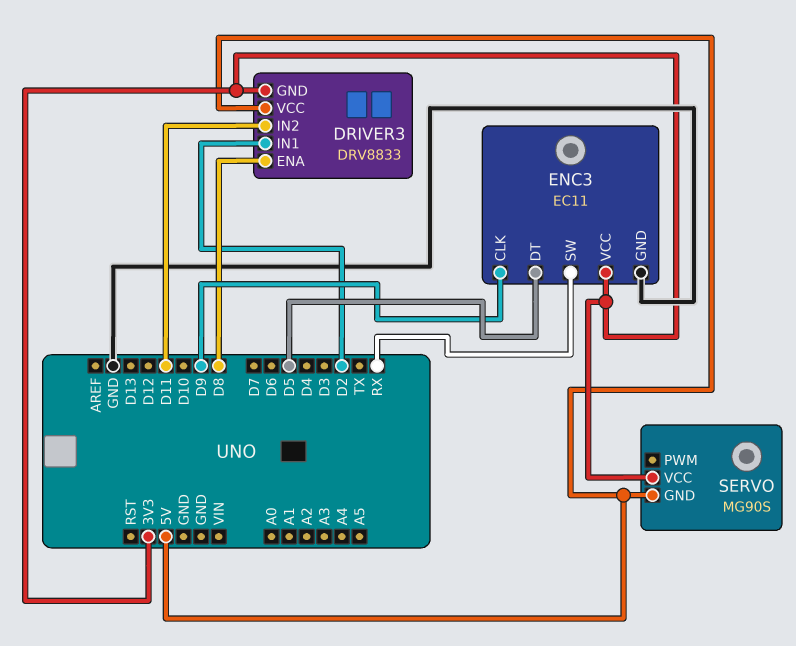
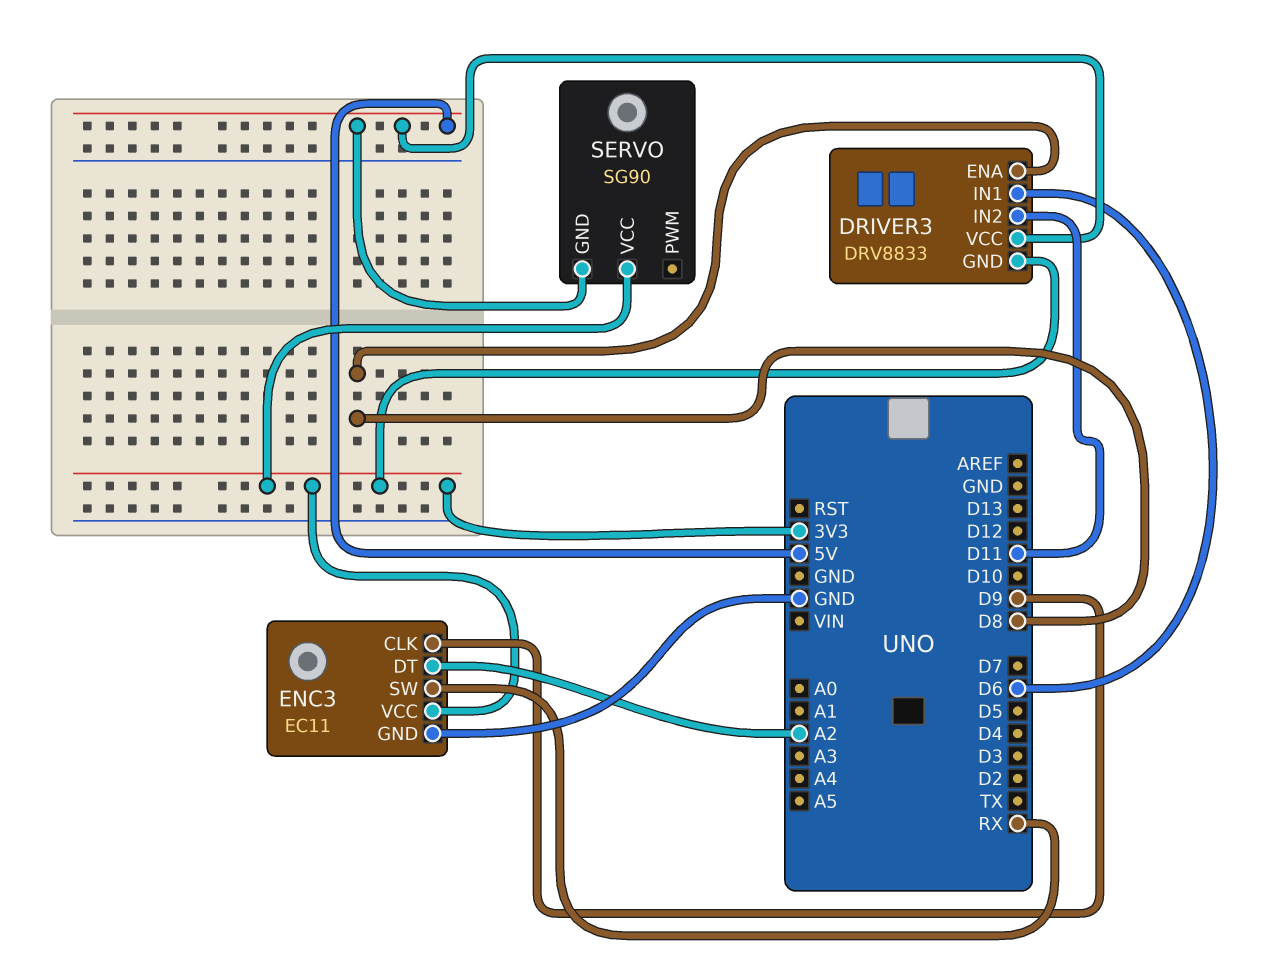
DRIVER3 pin IN1: D2 -> D6
ENC3 pin DT: D5 -> A2
SERVO: MG90S -> SG90

